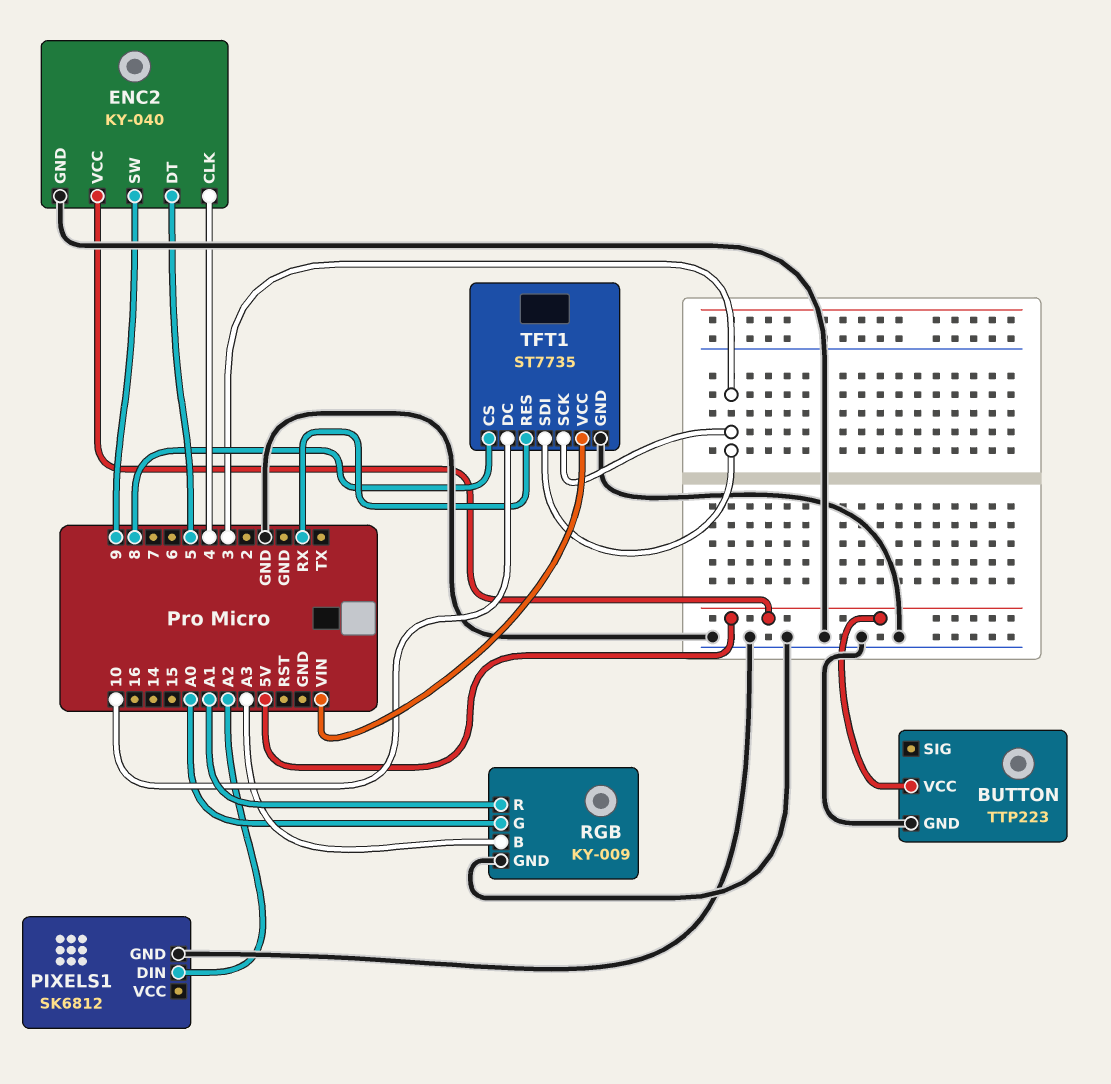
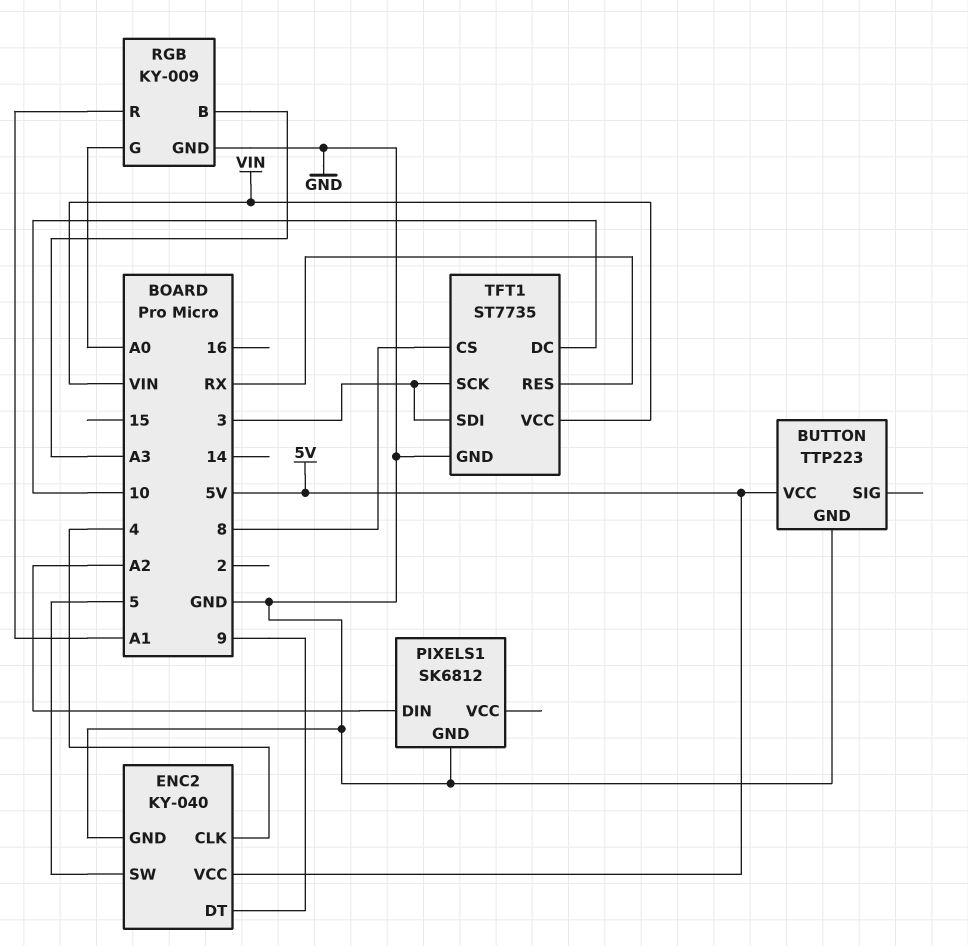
ENC2 pin DT: 5 -> 9
ENC2 pin SW: 9 -> 5

